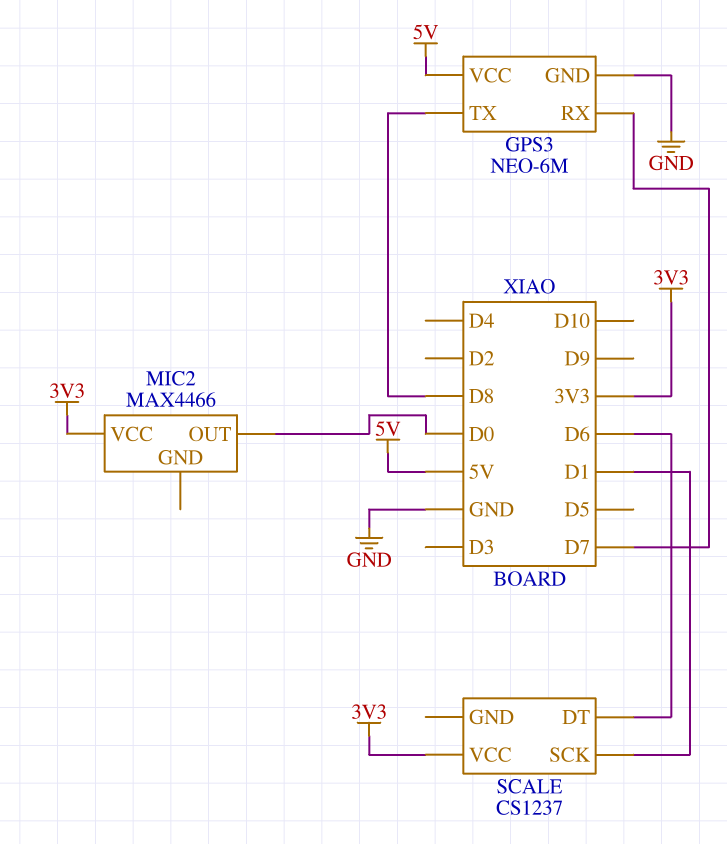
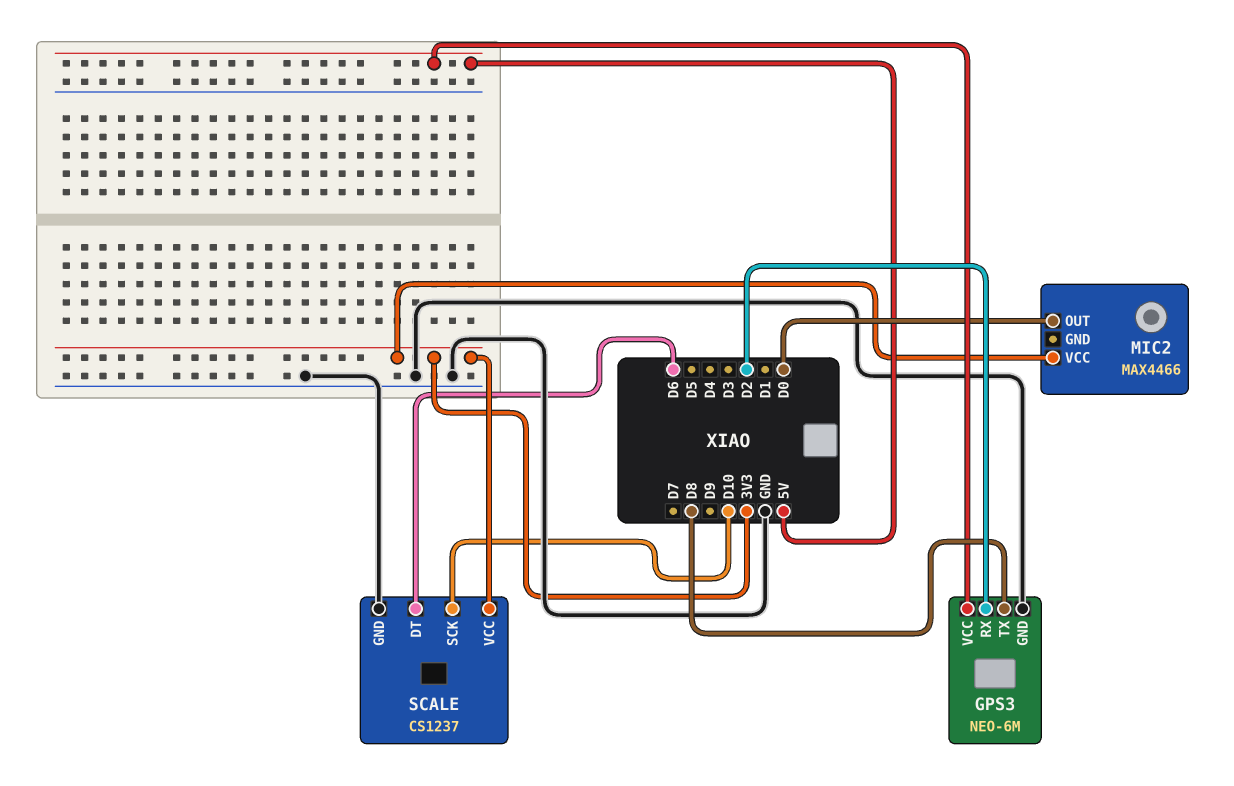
GPS3 pin RX: D7 -> D2
SCALE pin GND: none -> GND
SCALE pin SCK: D1 -> D10

